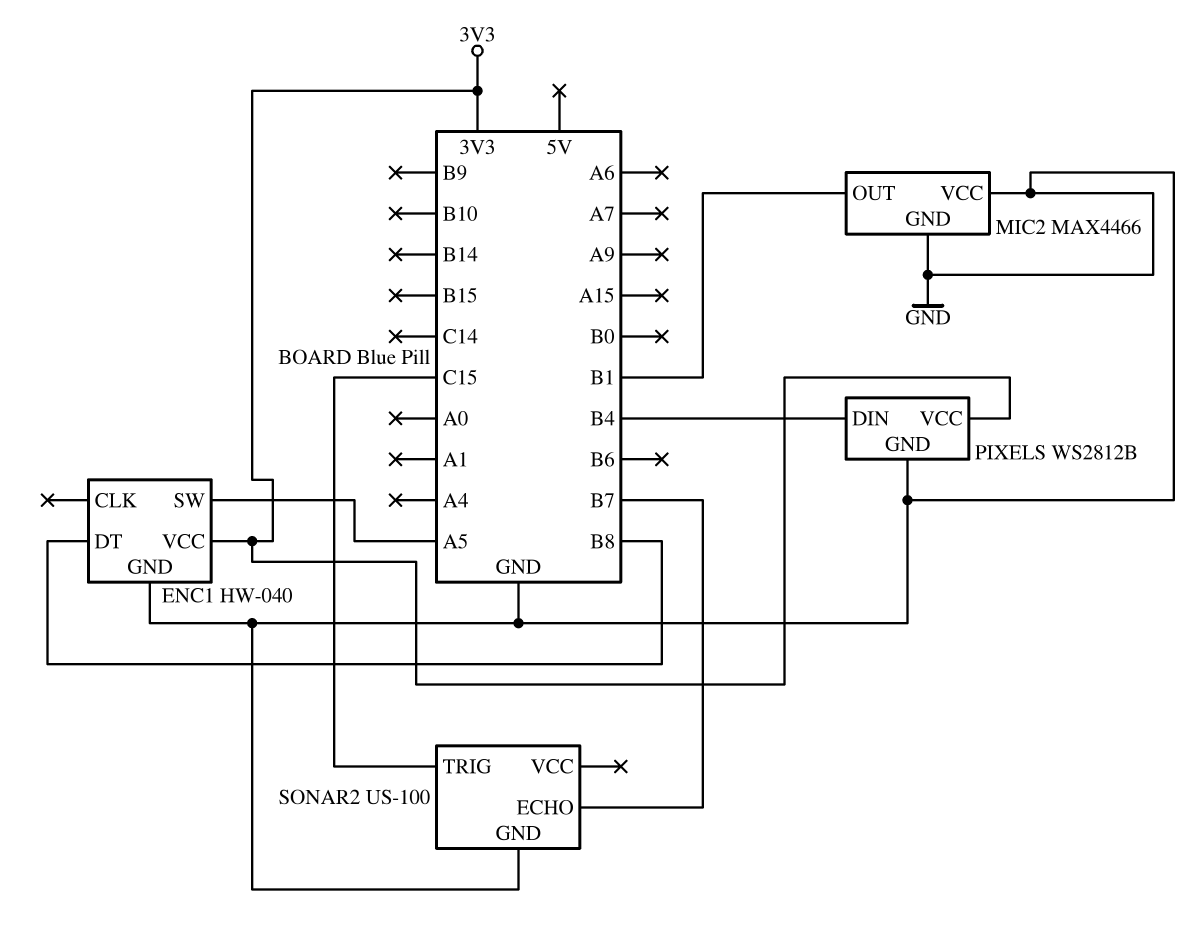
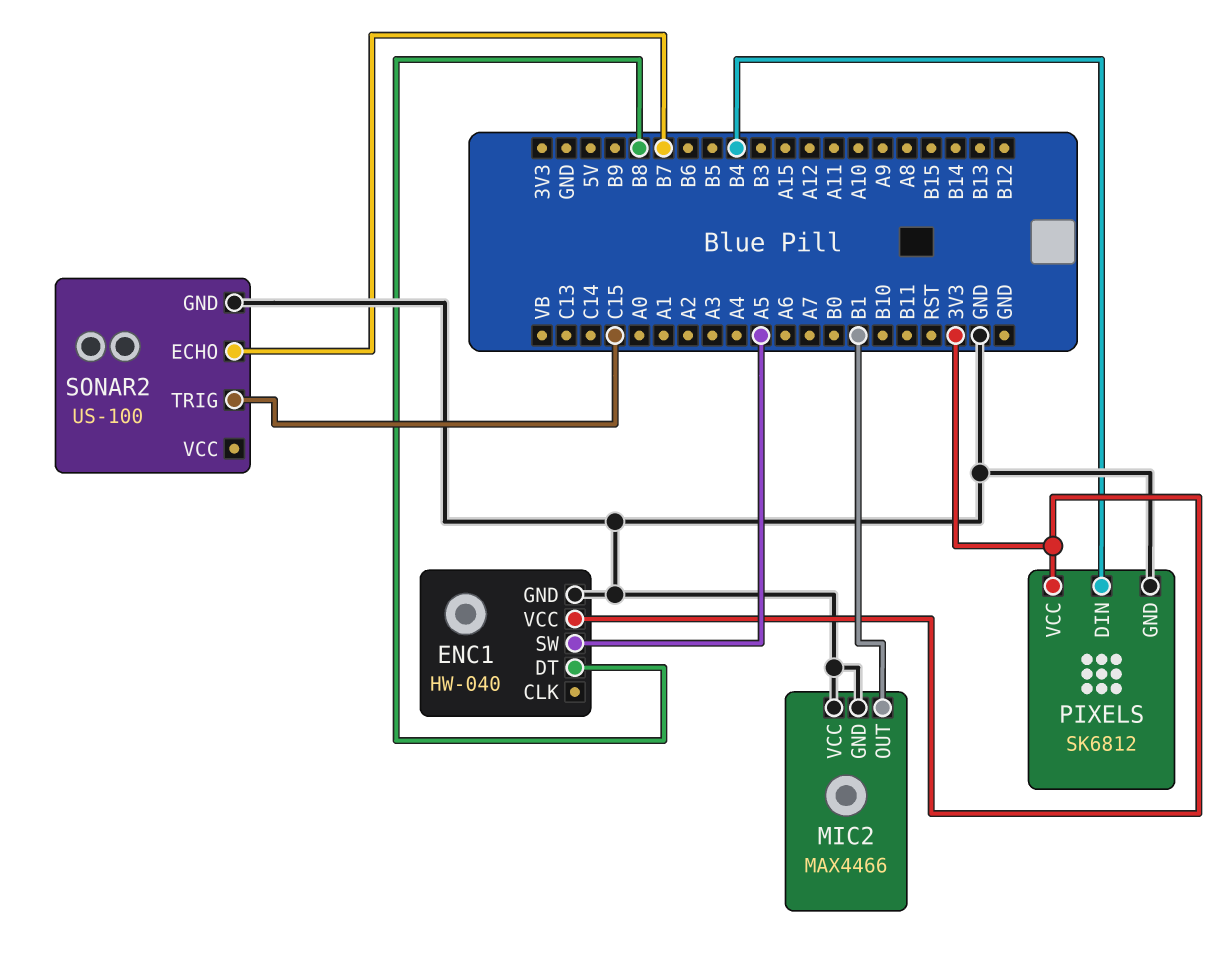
PIXELS: WS2812B -> SK6812

